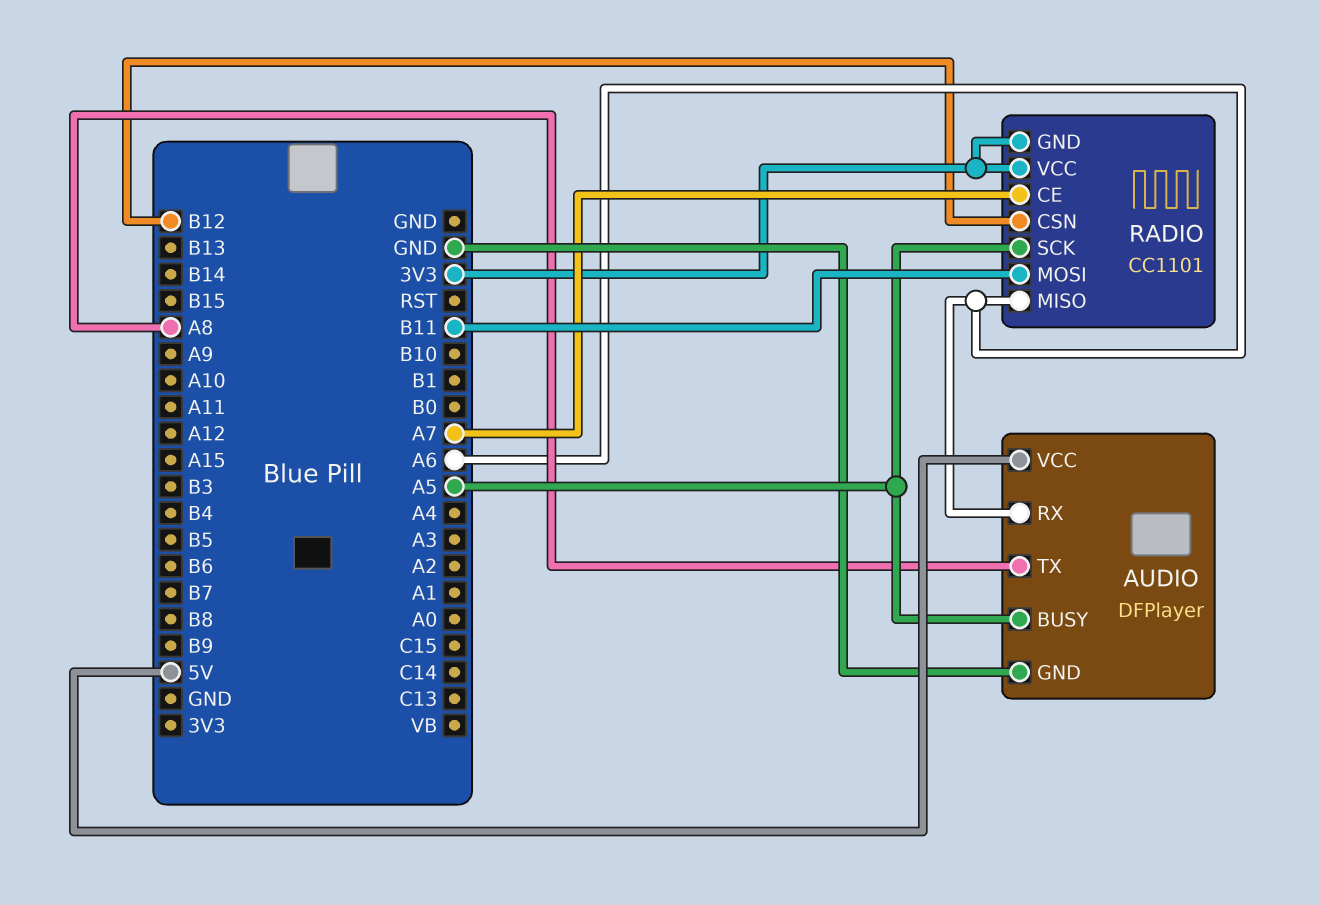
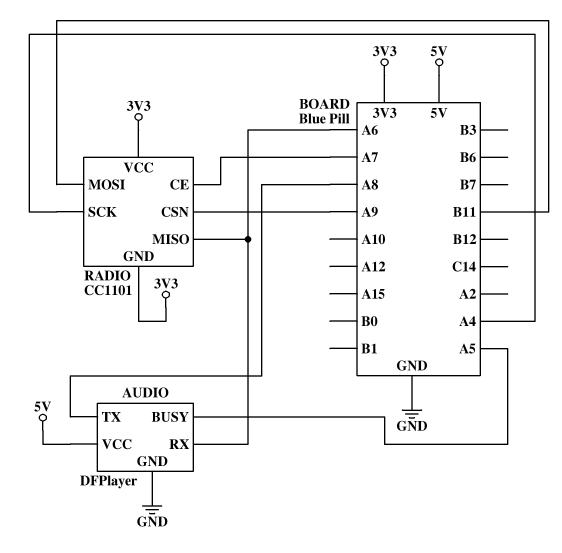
RADIO pin CSN: B12 -> A9
RADIO pin SCK: A5 -> A4

